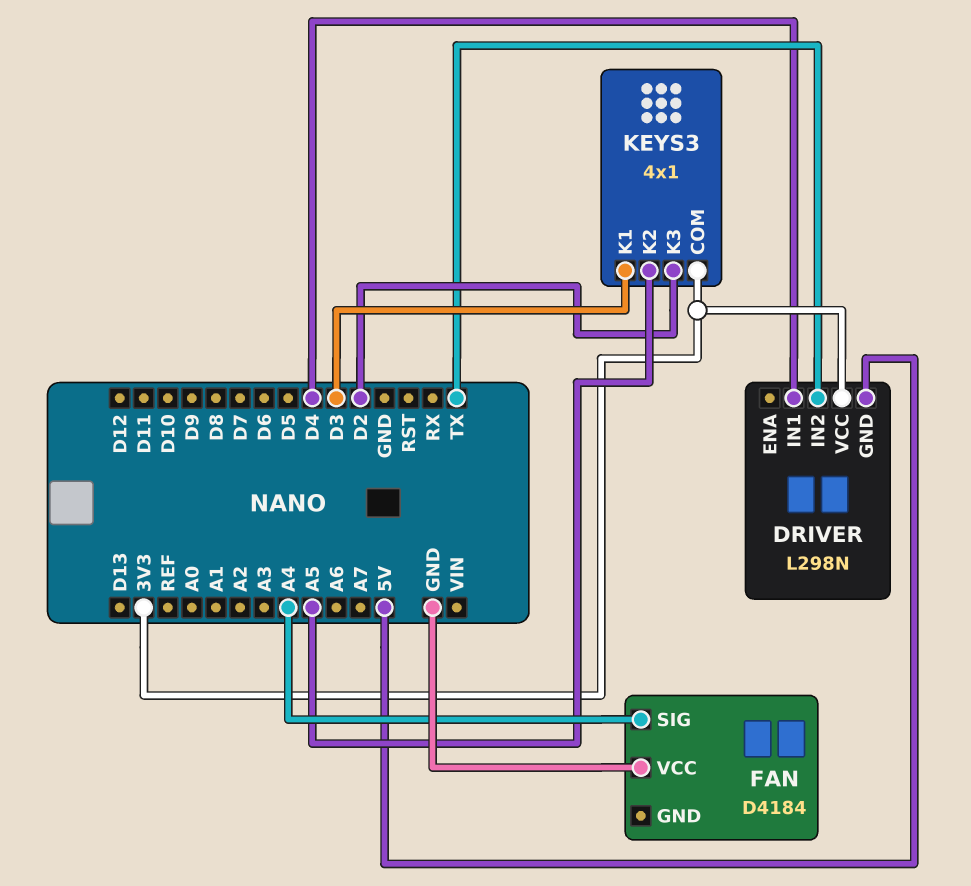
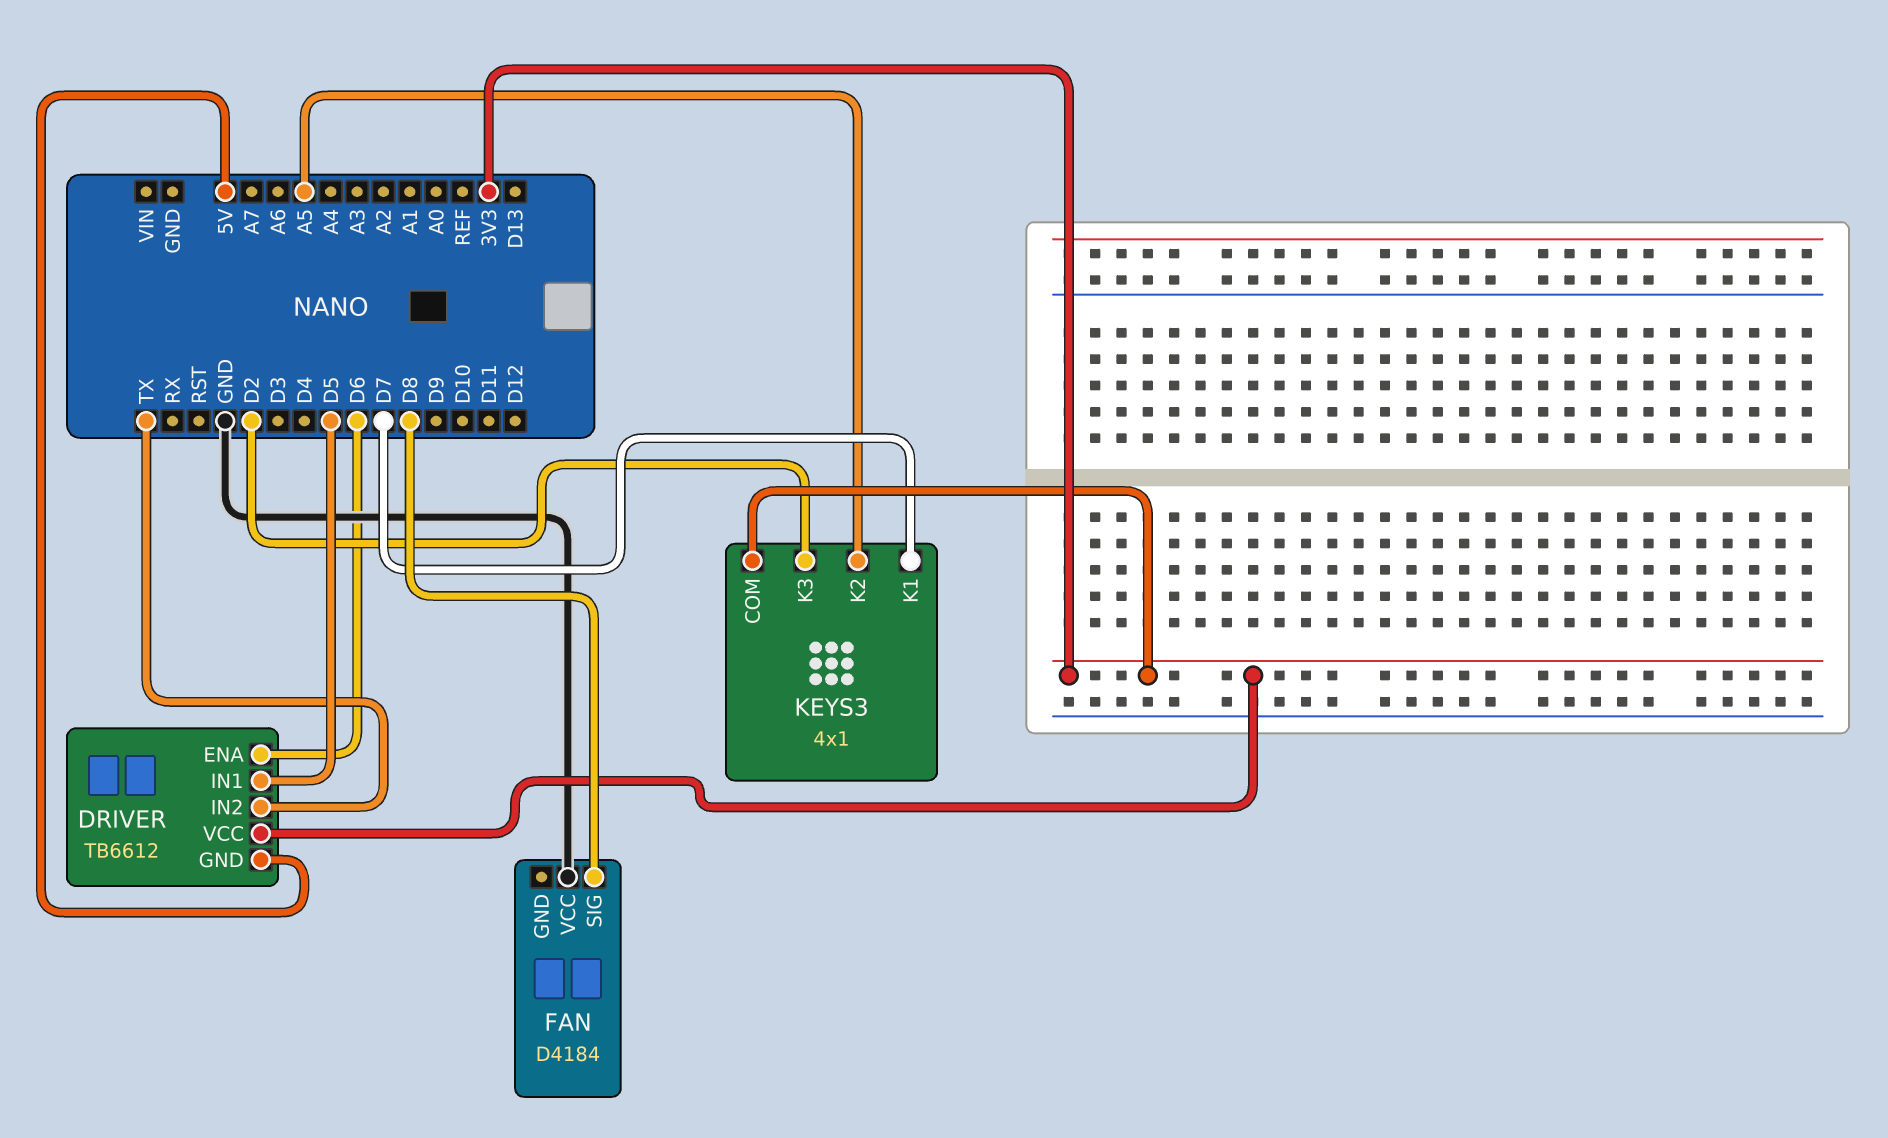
DRIVER: L298N -> TB6612
DRIVER pin ENA: none -> D6
DRIVER pin IN1: D4 -> D5
FAN pin SIG: A4 -> D8
KEYS3 pin K1: D3 -> D7

